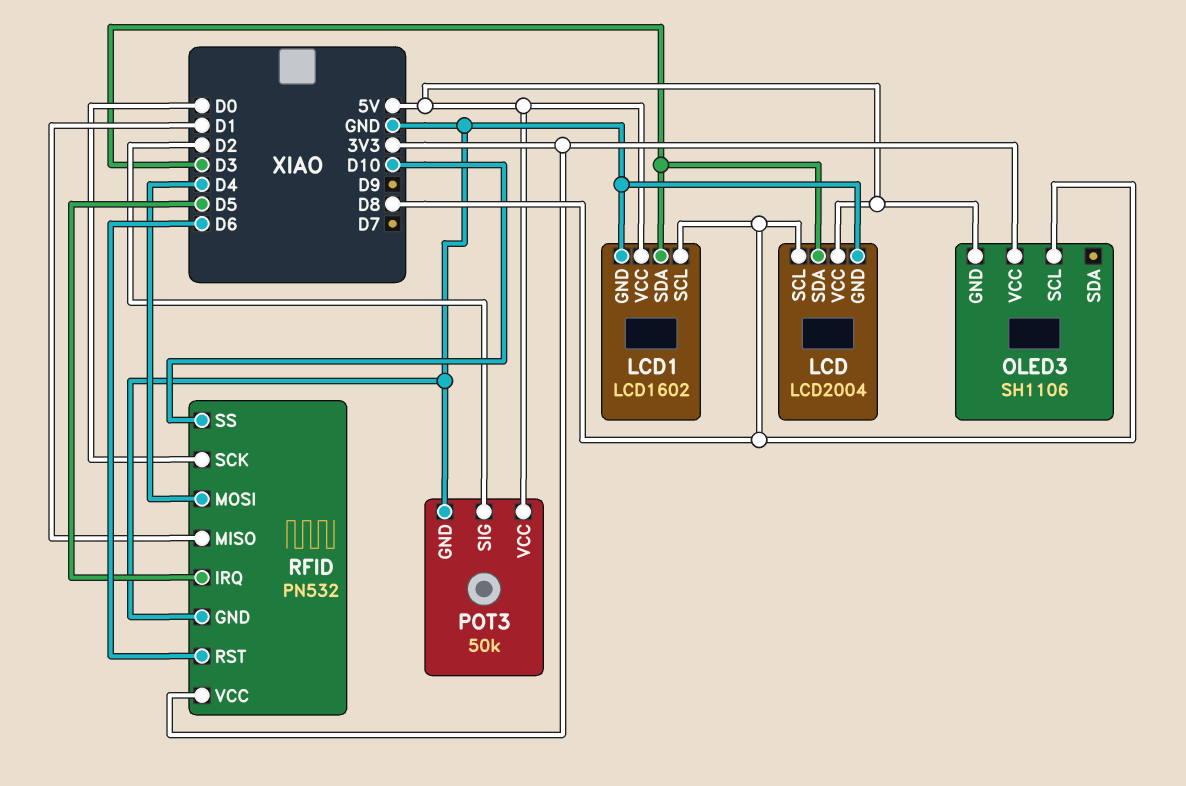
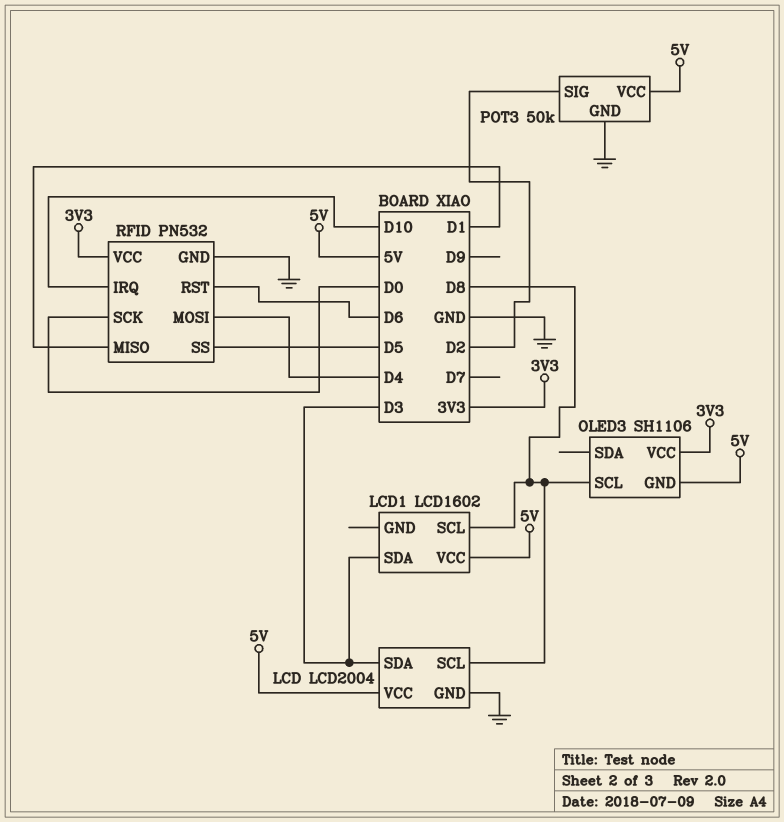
LCD1 pin GND: GND -> none
RFID pin IRQ: D5 -> D10
RFID pin SS: D10 -> D5

